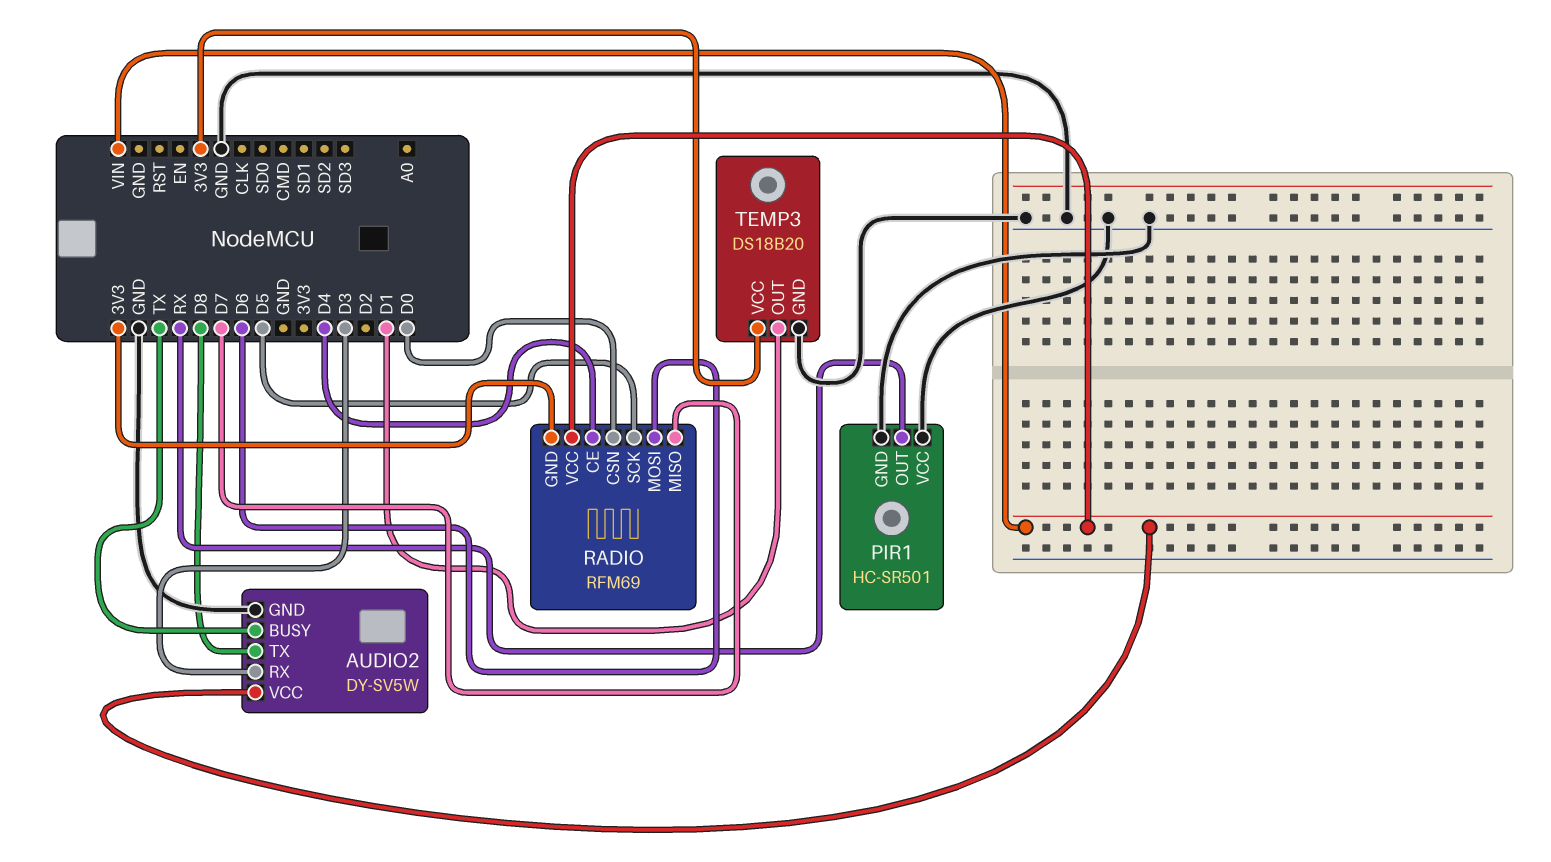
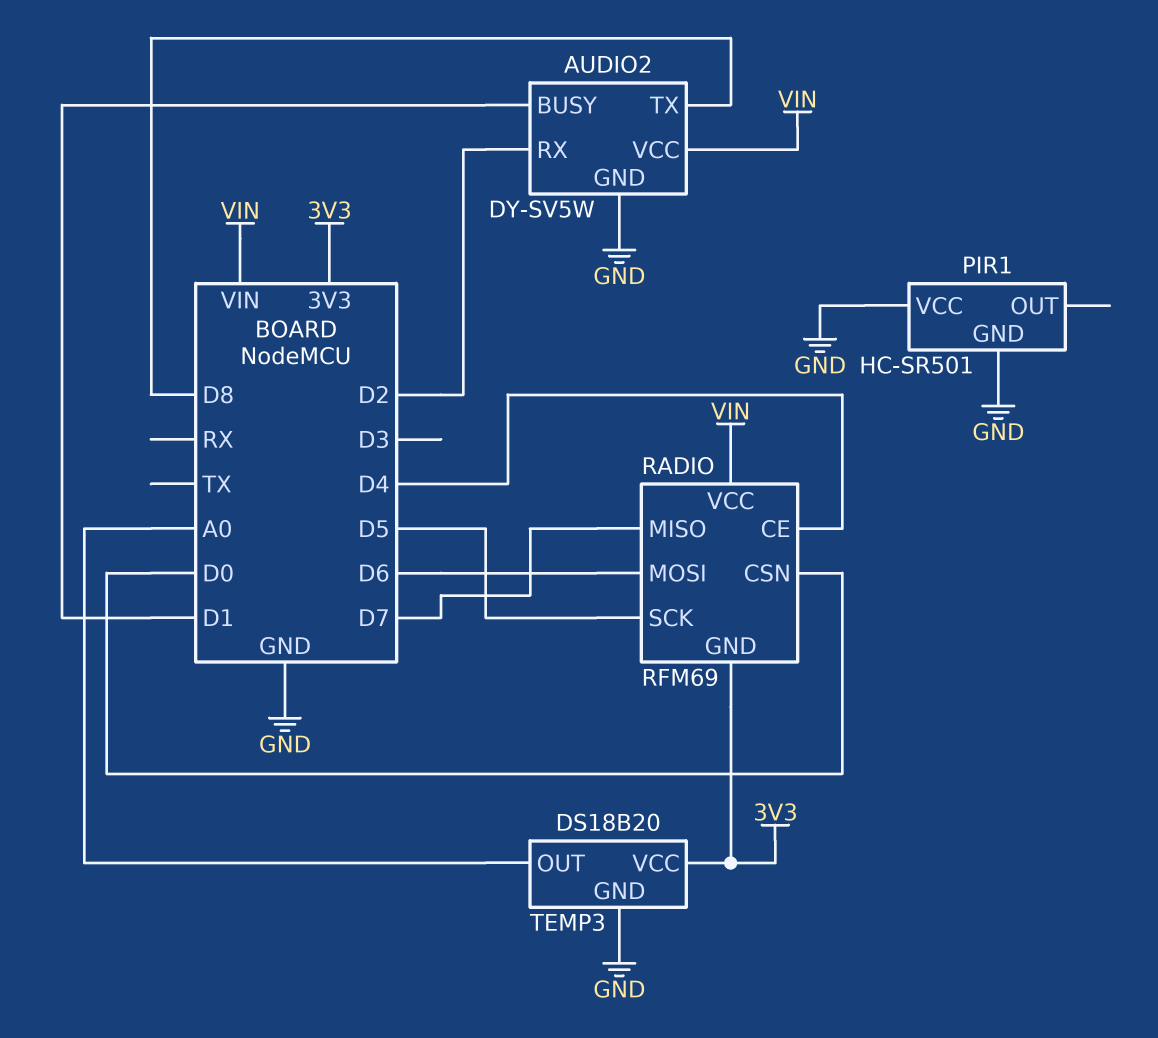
AUDIO2 pin BUSY: TX -> D1
AUDIO2 pin RX: D3 -> D2
PIR1 pin OUT: RX -> none
TEMP3 pin OUT: D1 -> A0

